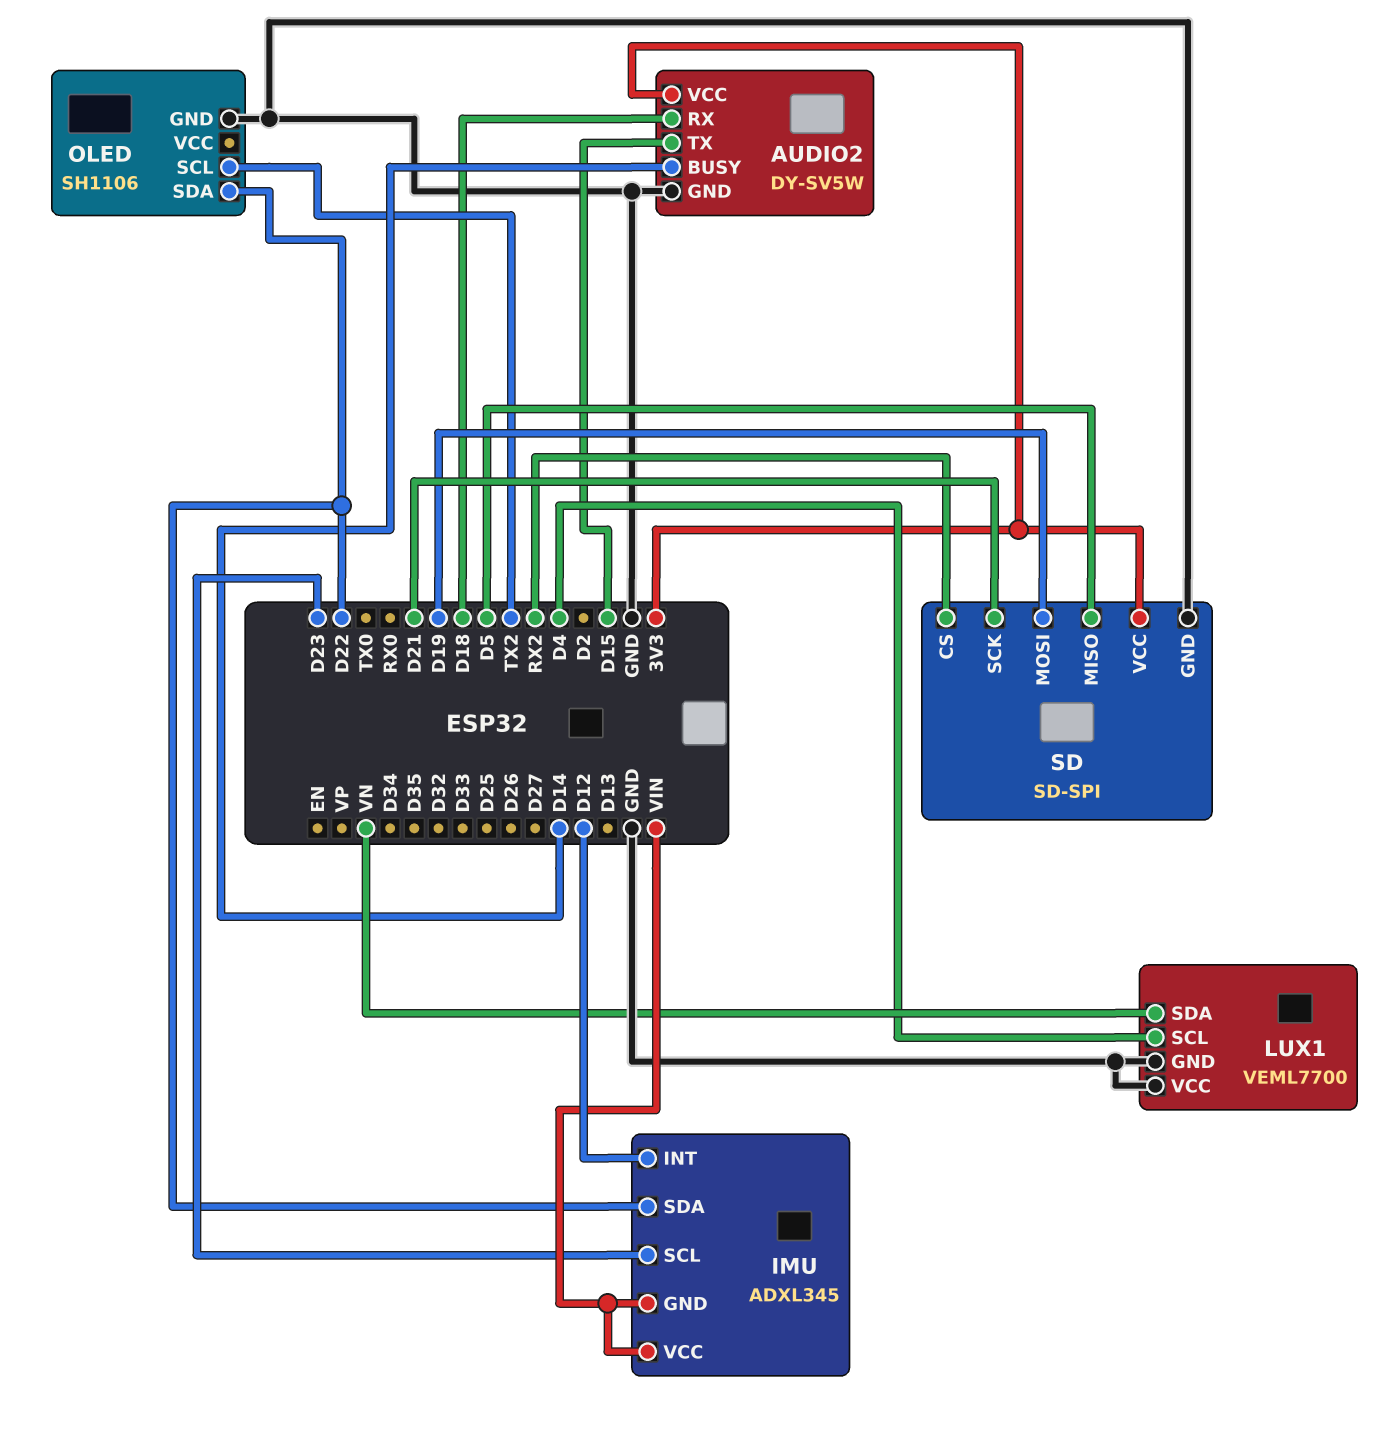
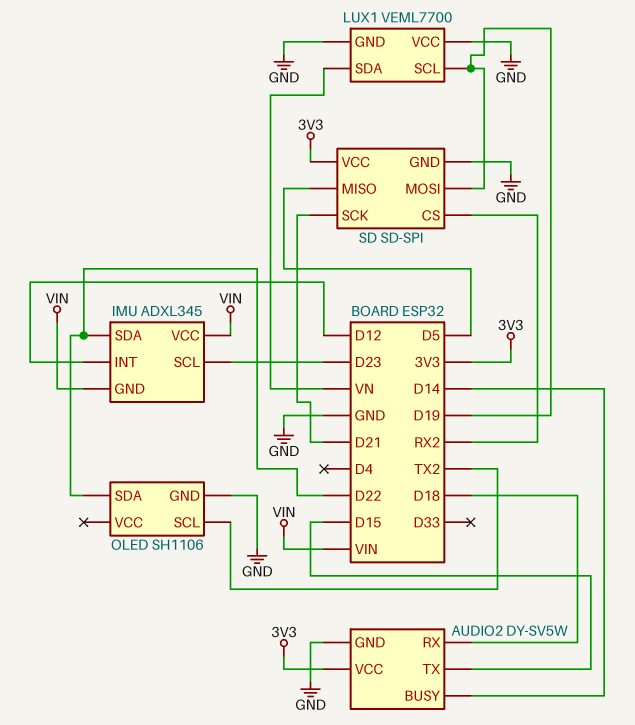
LUX1 pin SCL: D4 -> D19

